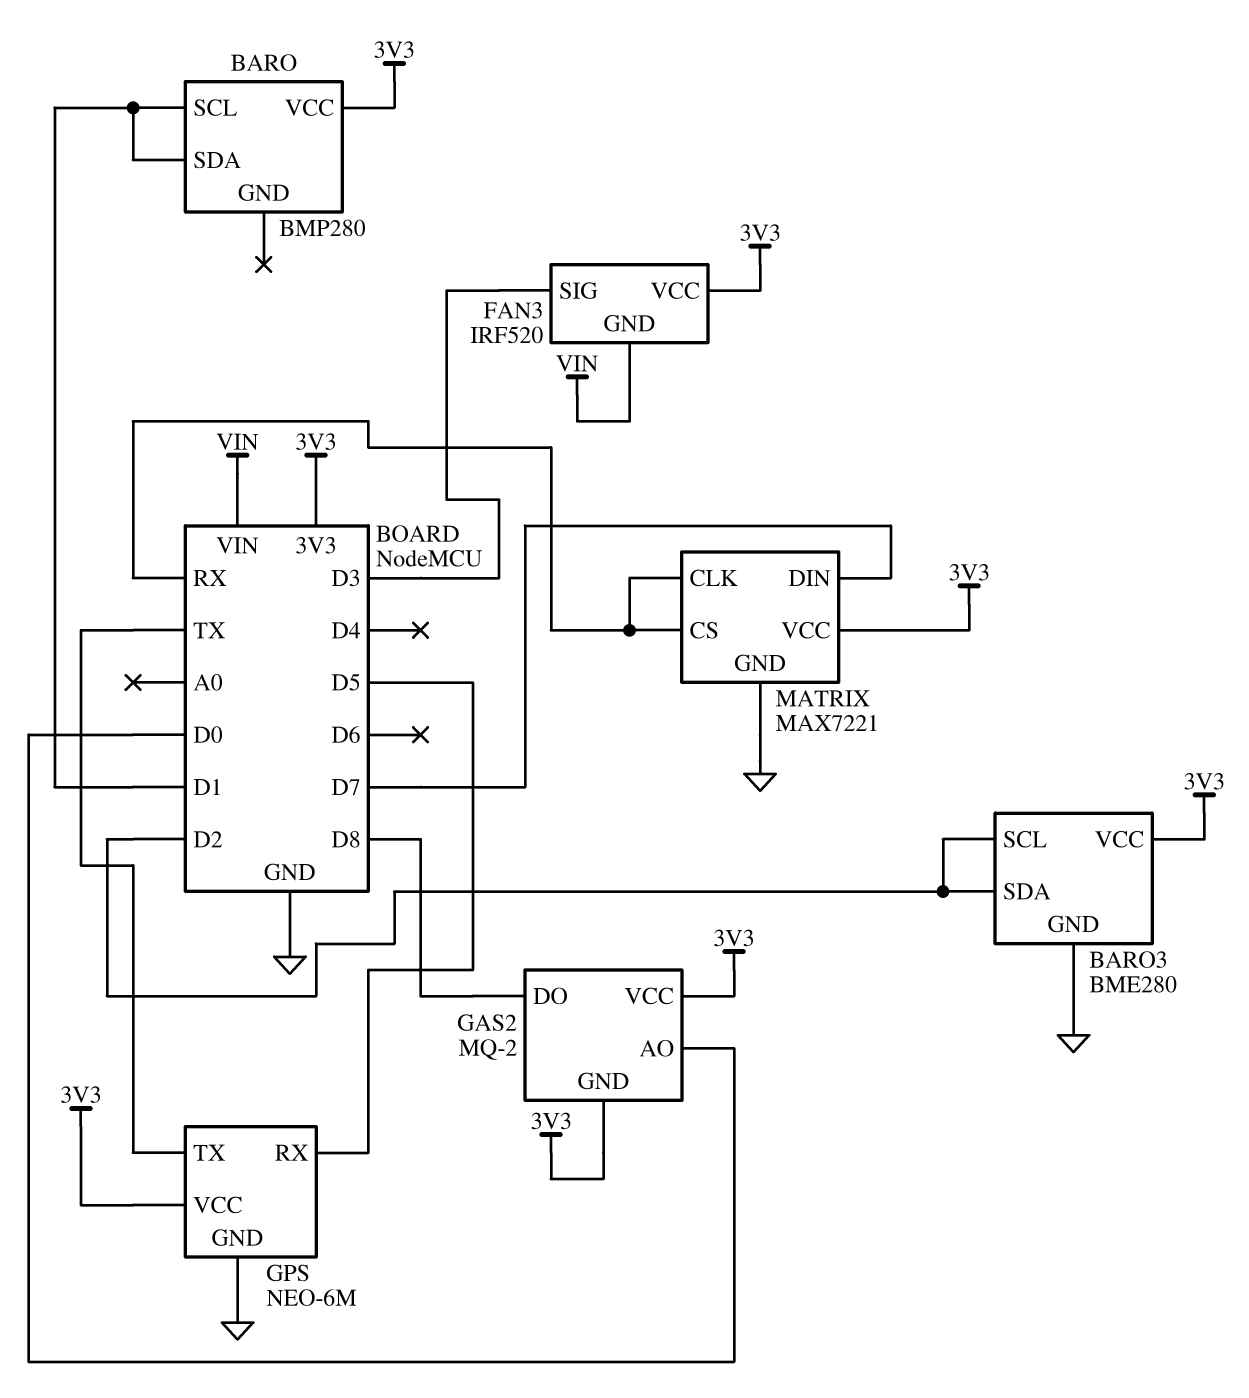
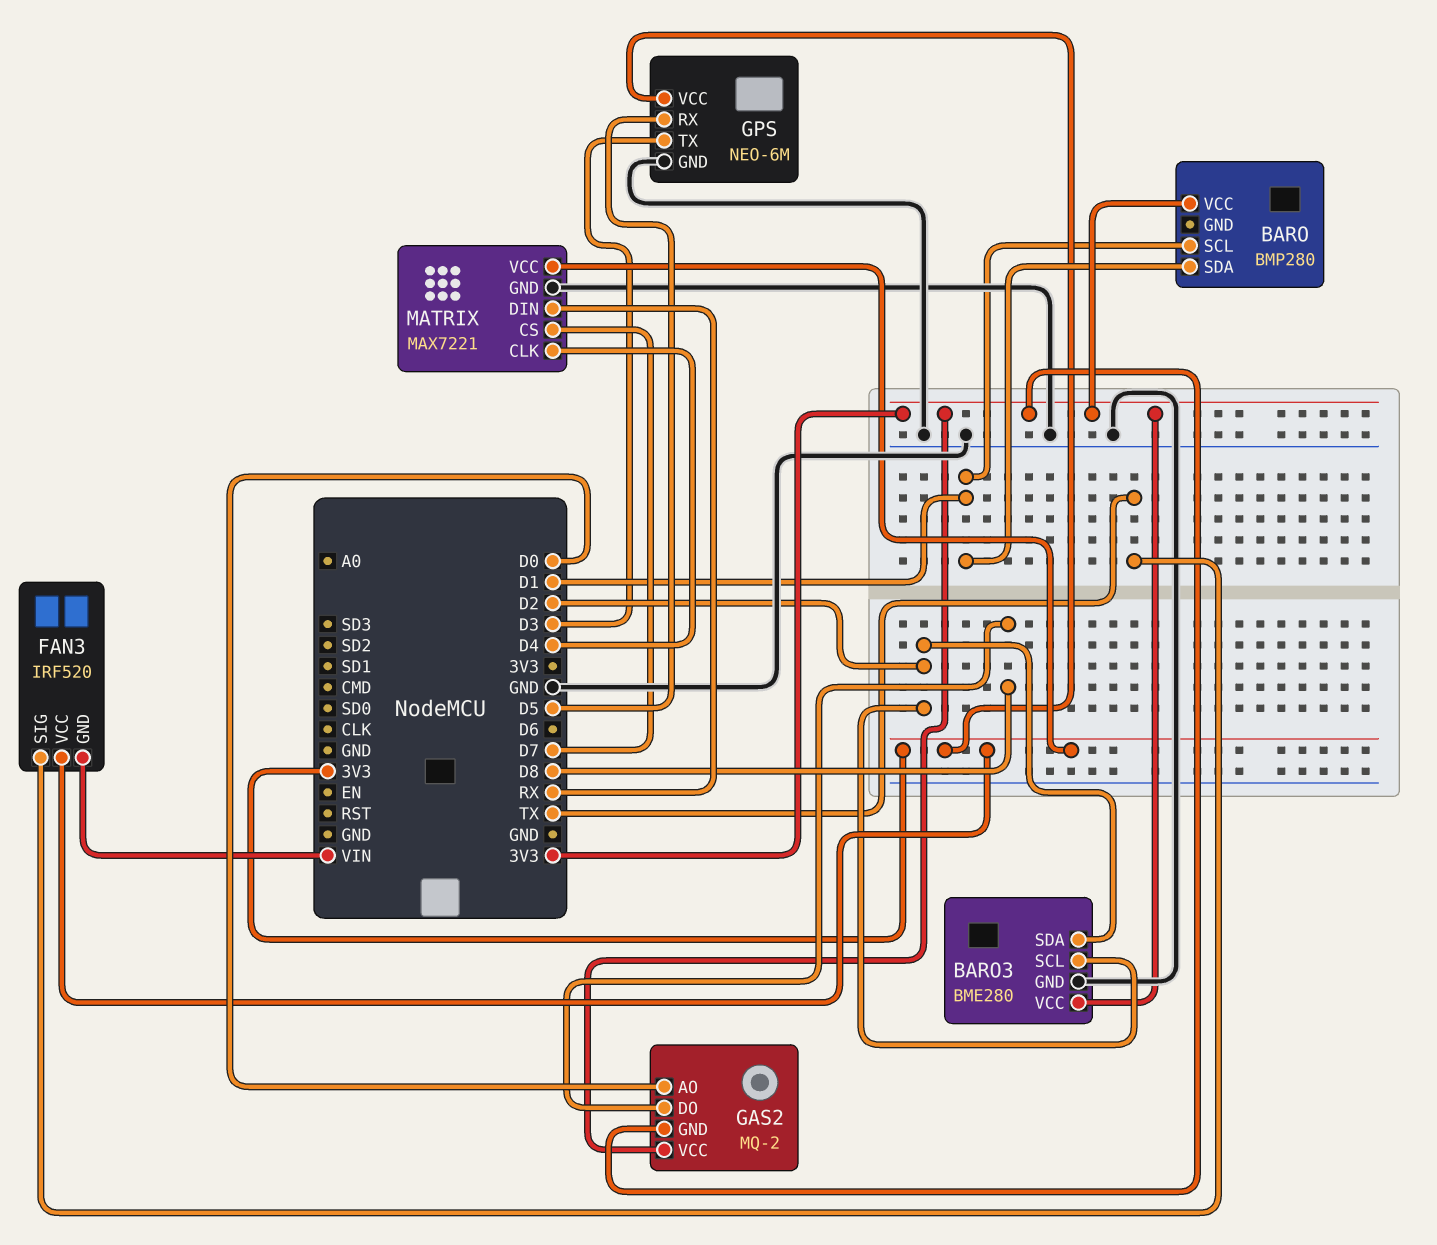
FAN3 pin SIG: D3 -> TX
GPS pin TX: TX -> D3
MATRIX pin CLK: RX -> D4
MATRIX pin CS: RX -> D7
MATRIX pin DIN: D7 -> RX

